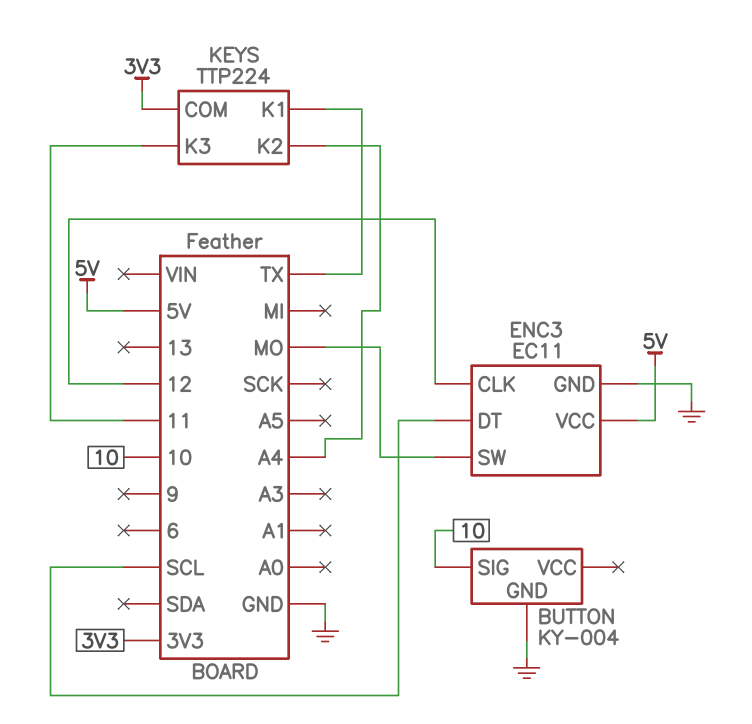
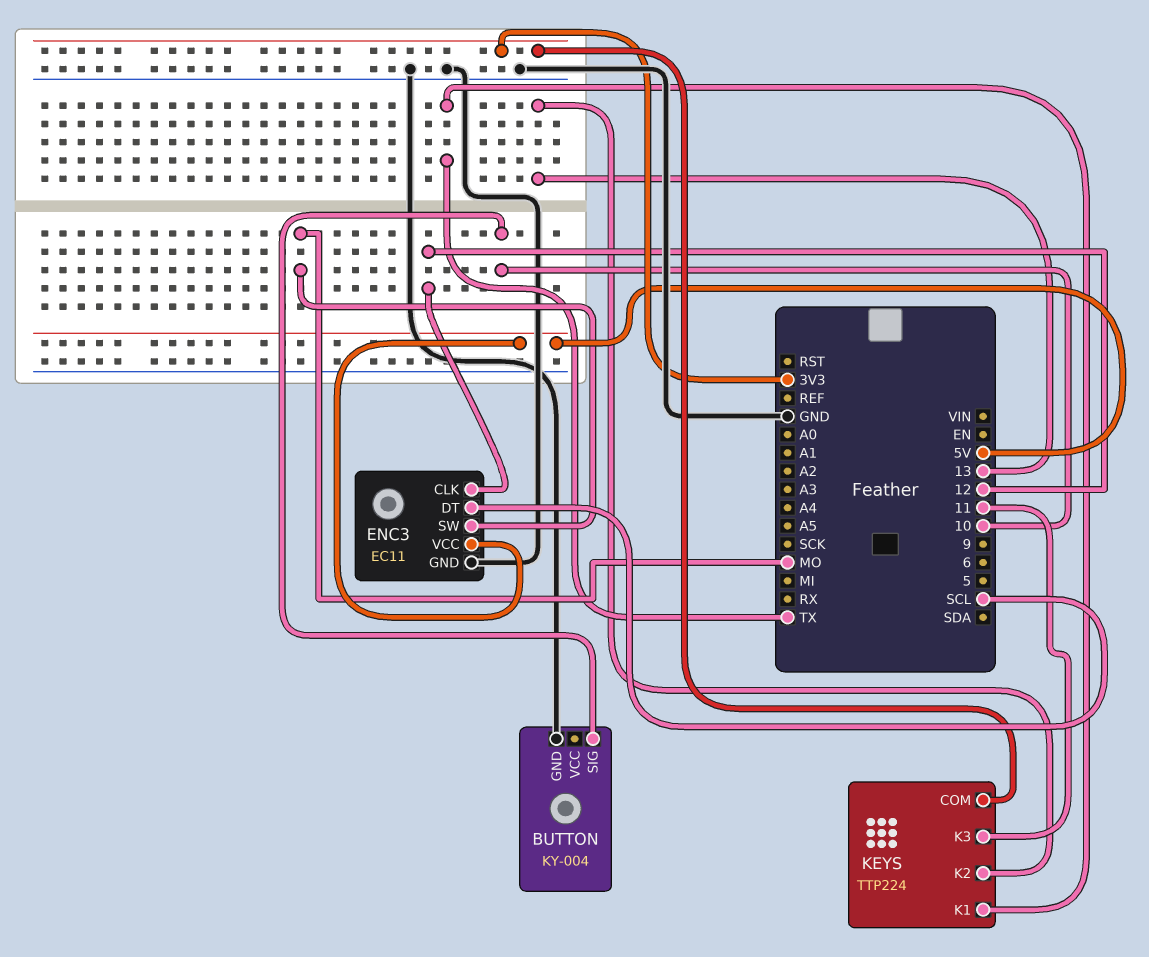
KEYS pin K2: A4 -> 13

